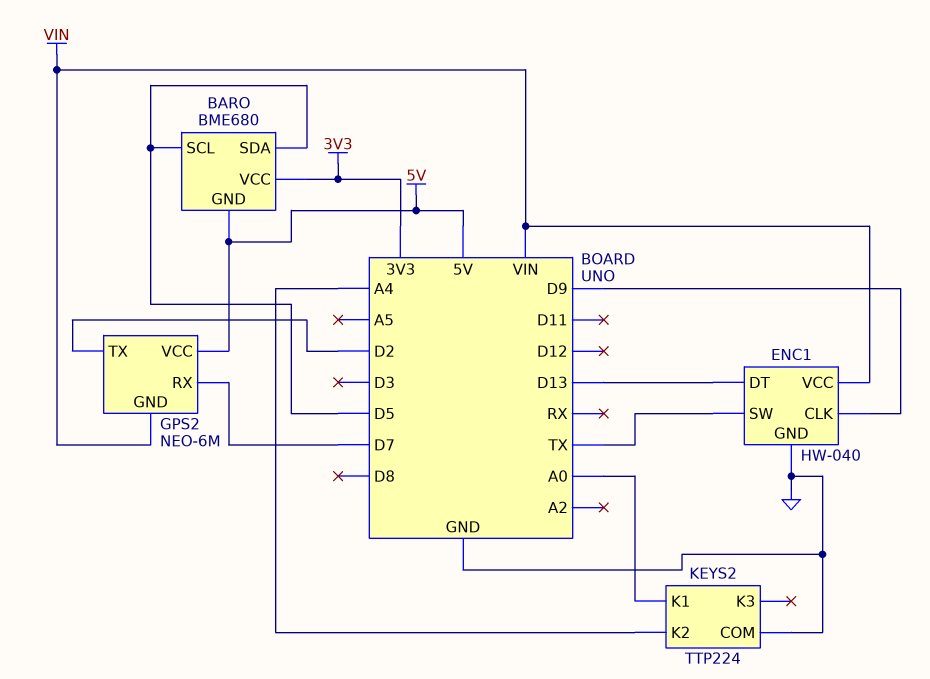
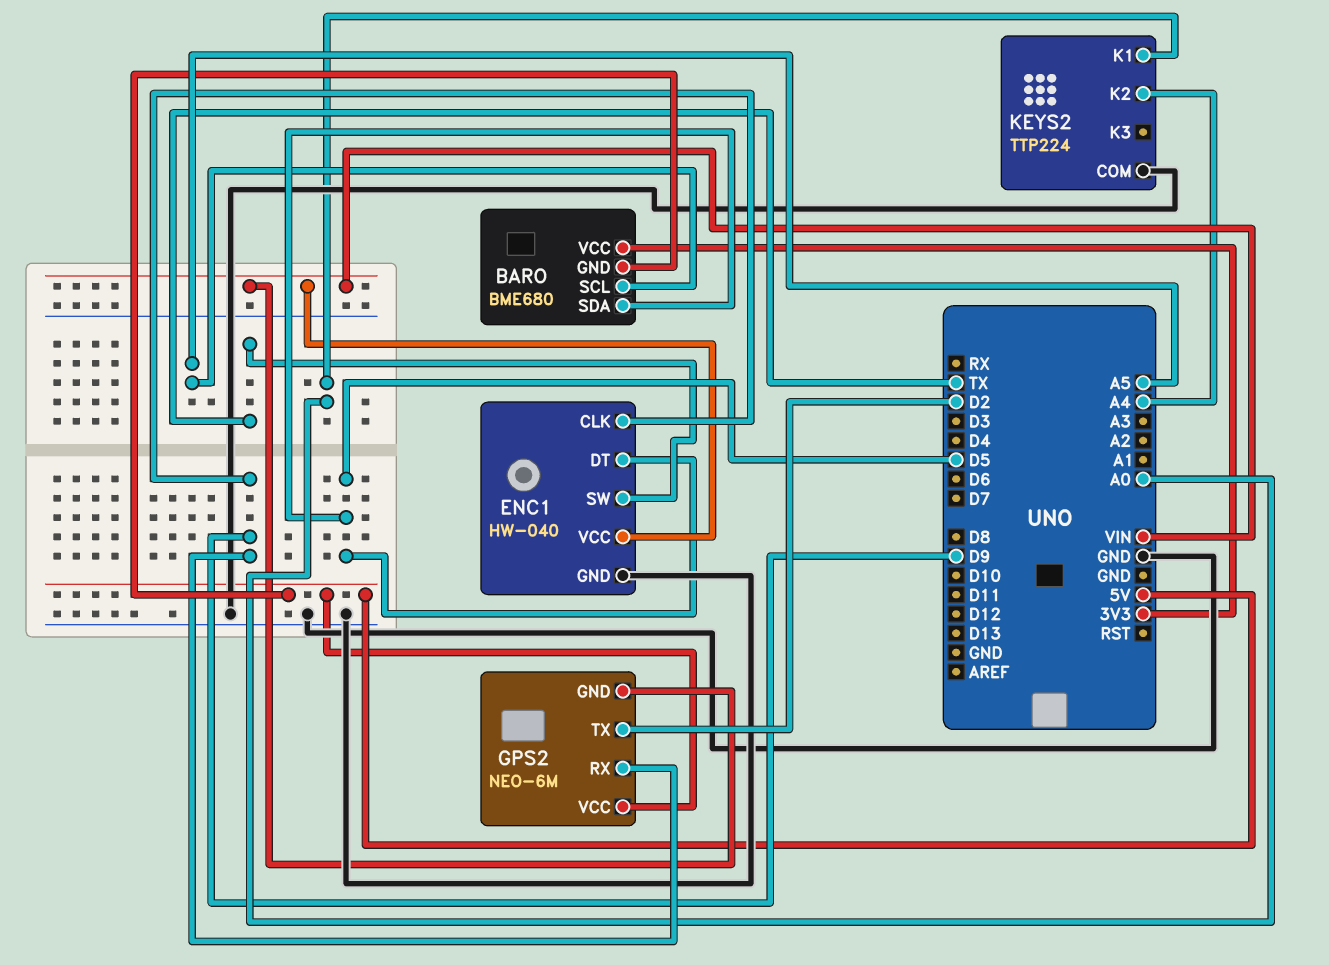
BARO pin SCL: D5 -> A5
ENC1 pin DT: D13 -> D5
GPS2 pin RX: D7 -> D9

